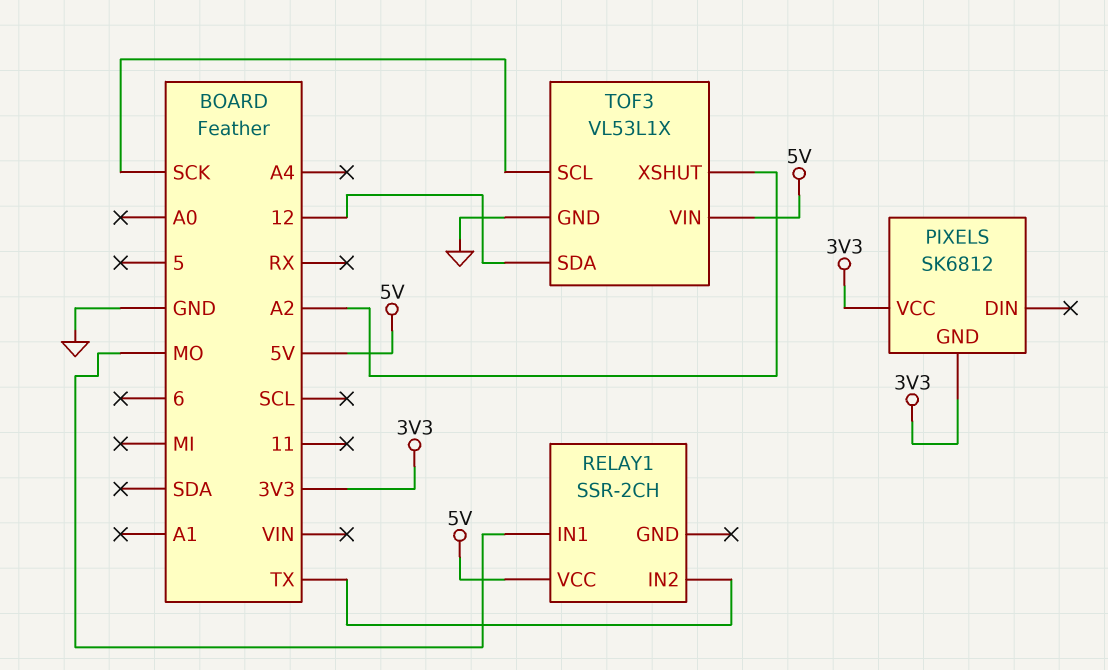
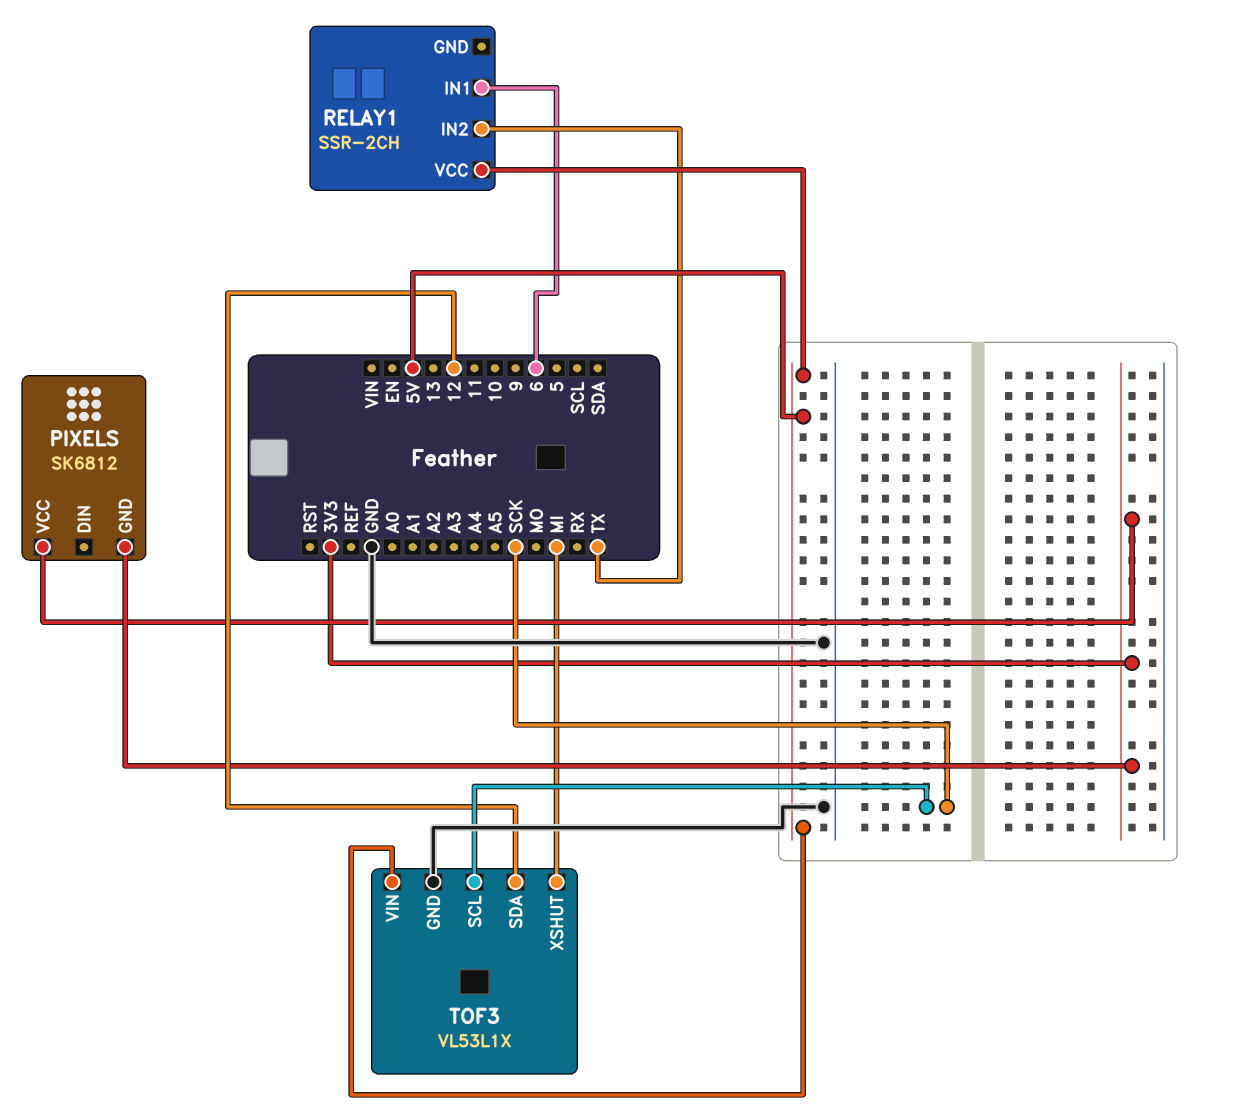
RELAY1 pin IN1: MO -> 6
TOF3 pin XSHUT: A2 -> MI

